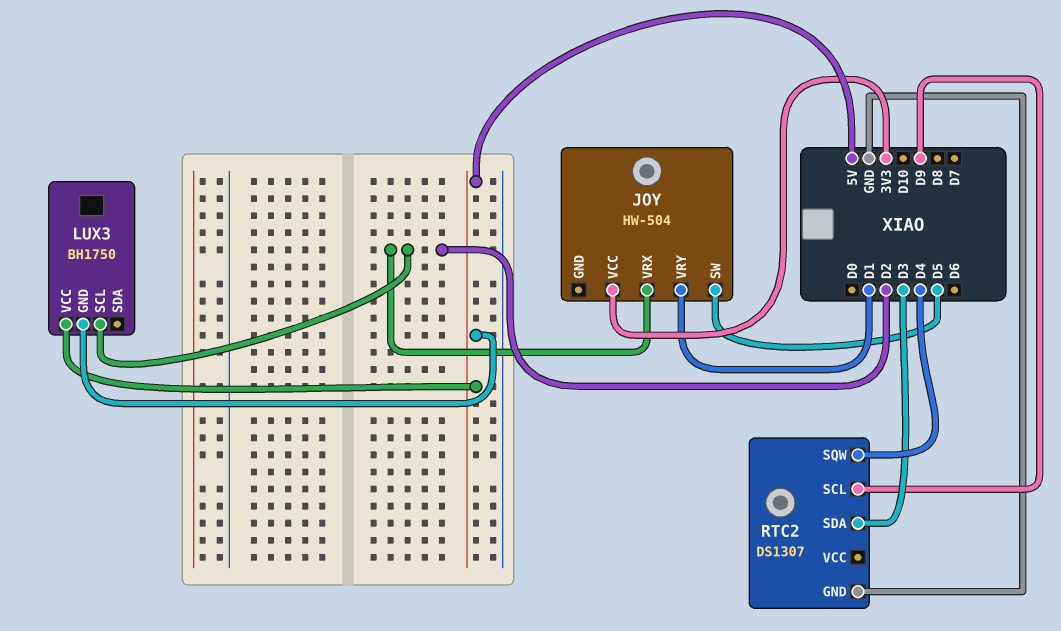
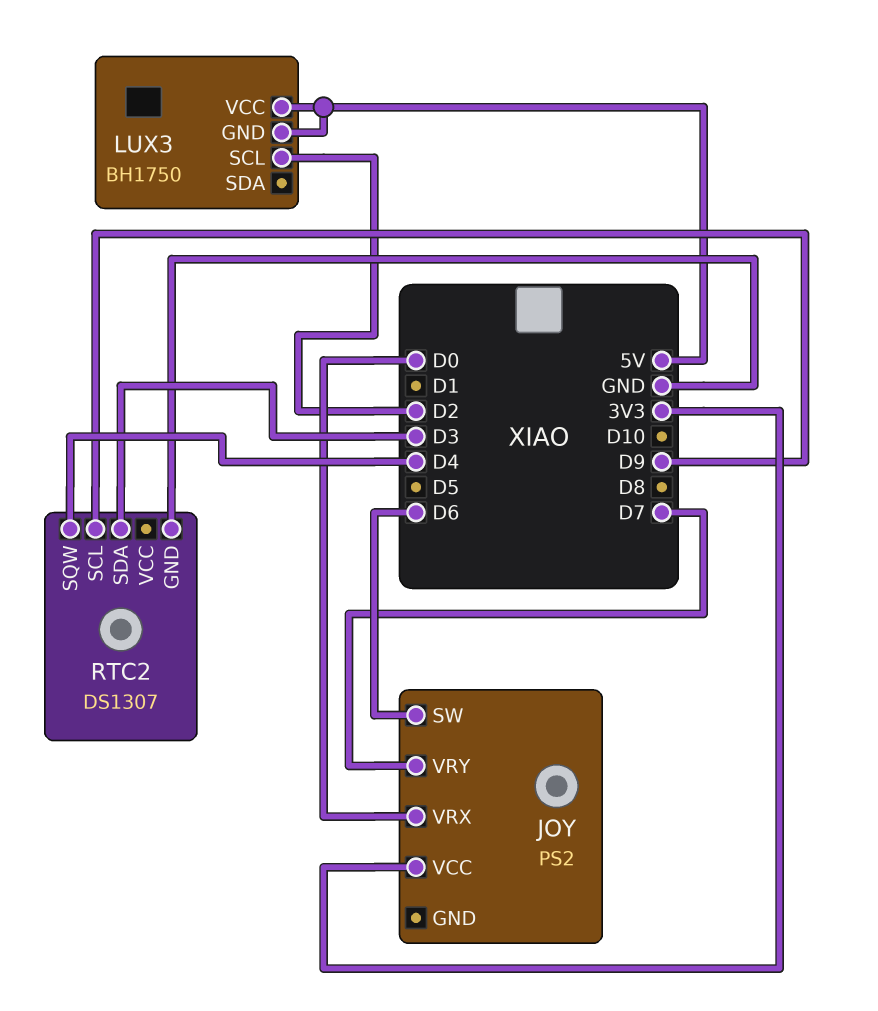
JOY: HW-504 -> PS2
JOY pin SW: D5 -> D6
JOY pin VRX: D2 -> D0
JOY pin VRY: D1 -> D7

